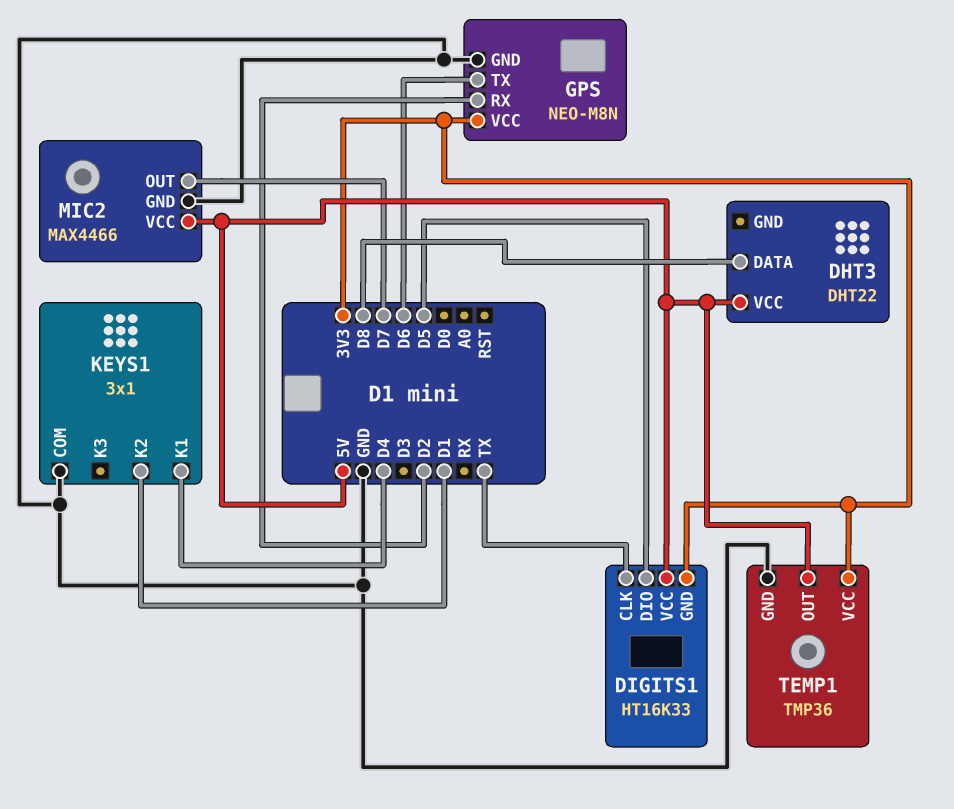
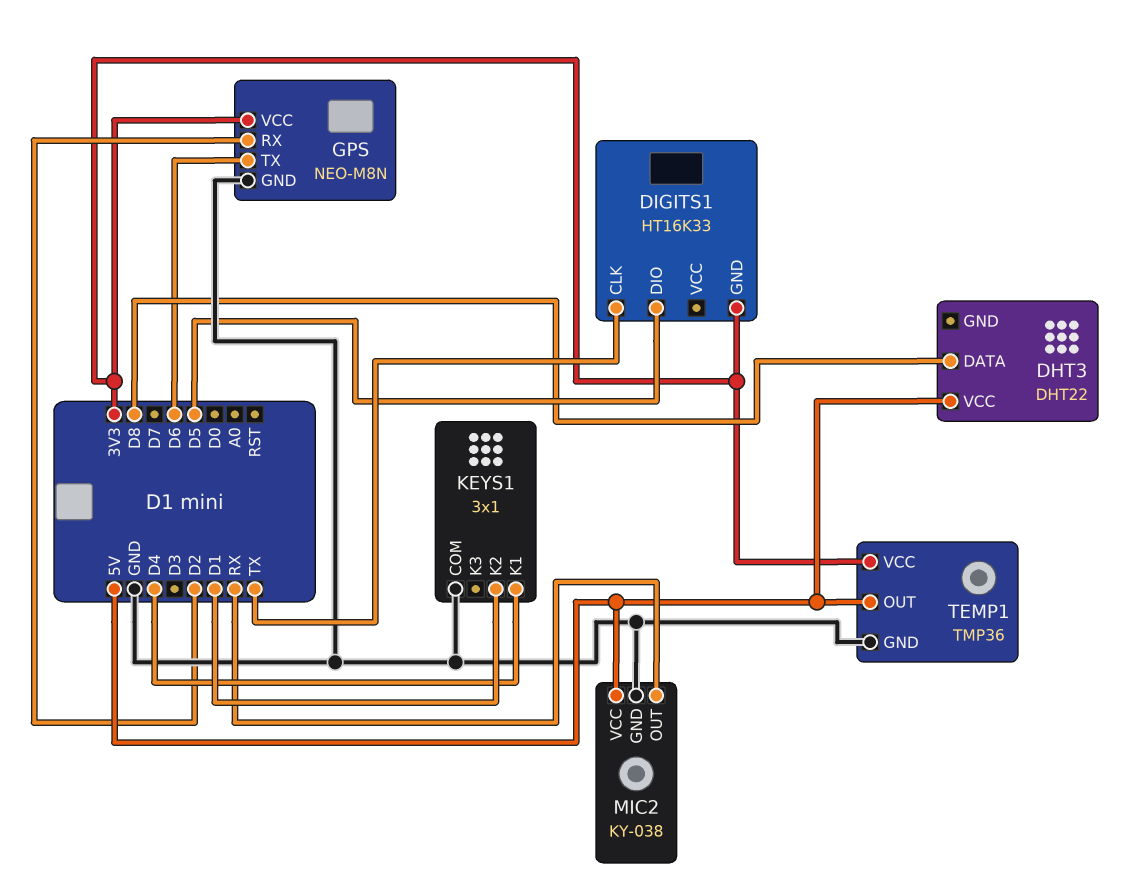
DIGITS1 pin VCC: 5V -> none
MIC2: MAX4466 -> KY-038
MIC2 pin OUT: D7 -> RX

